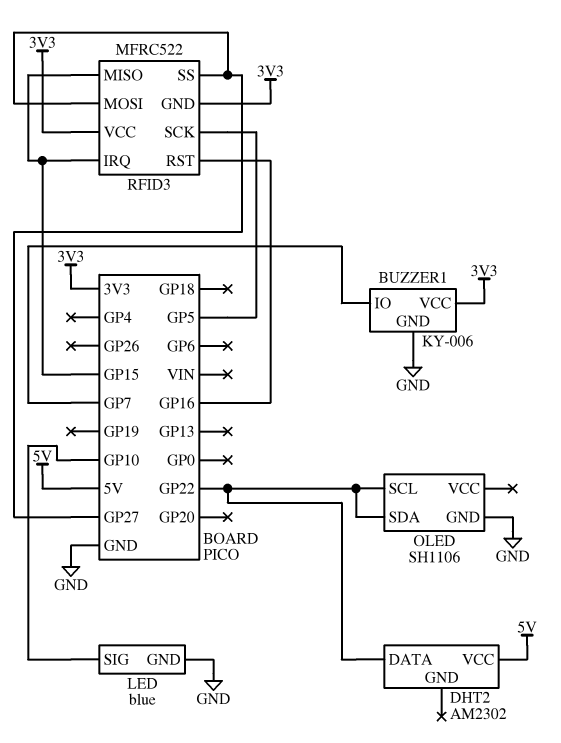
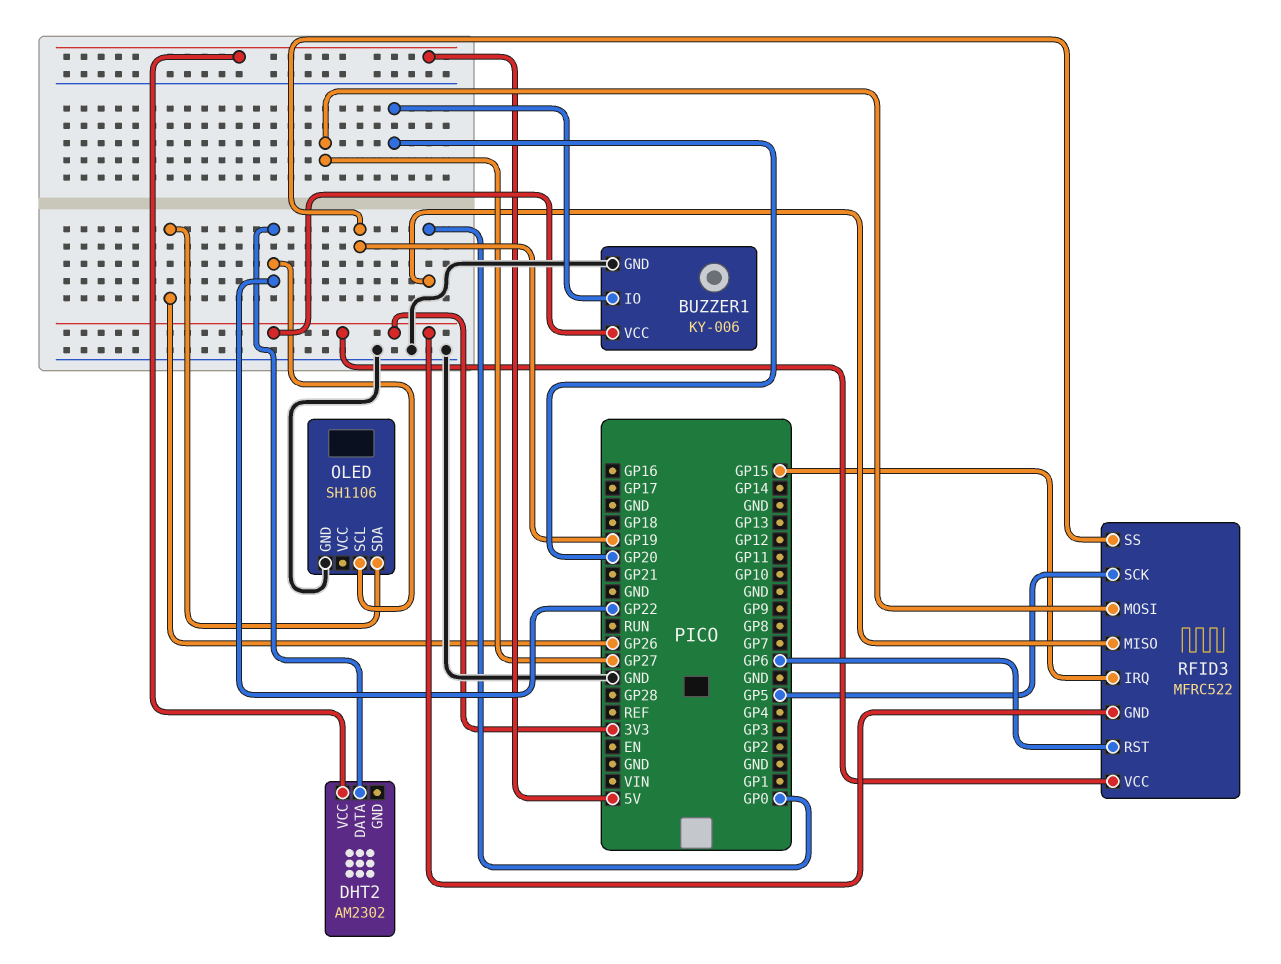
BUZZER1 pin IO: GP7 -> GP20
LED: blue -> none
LED pin GND: GND -> none
LED pin SIG: GP10 -> none
OLED pin SDA: GP22 -> GP26
RFID3 pin MISO: GP15 -> GP0
RFID3 pin RST: GP16 -> GP6
RFID3 pin SS: GP27 -> GP19

